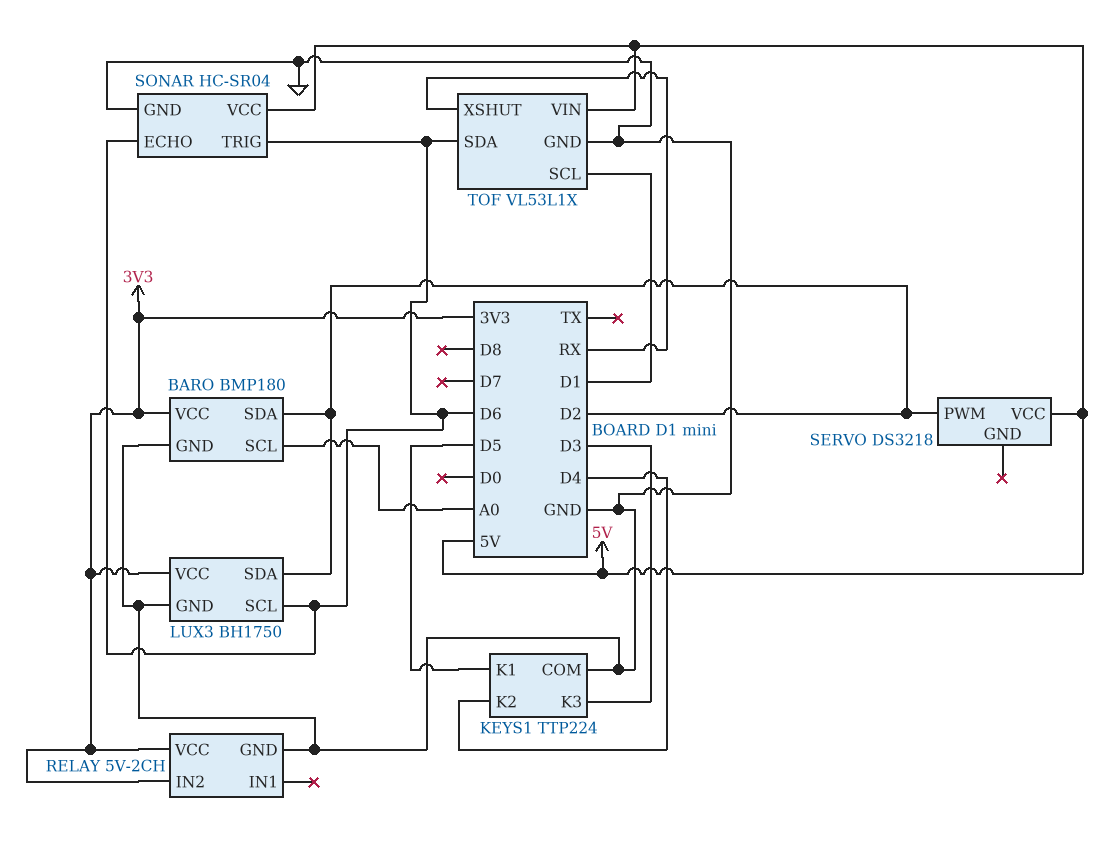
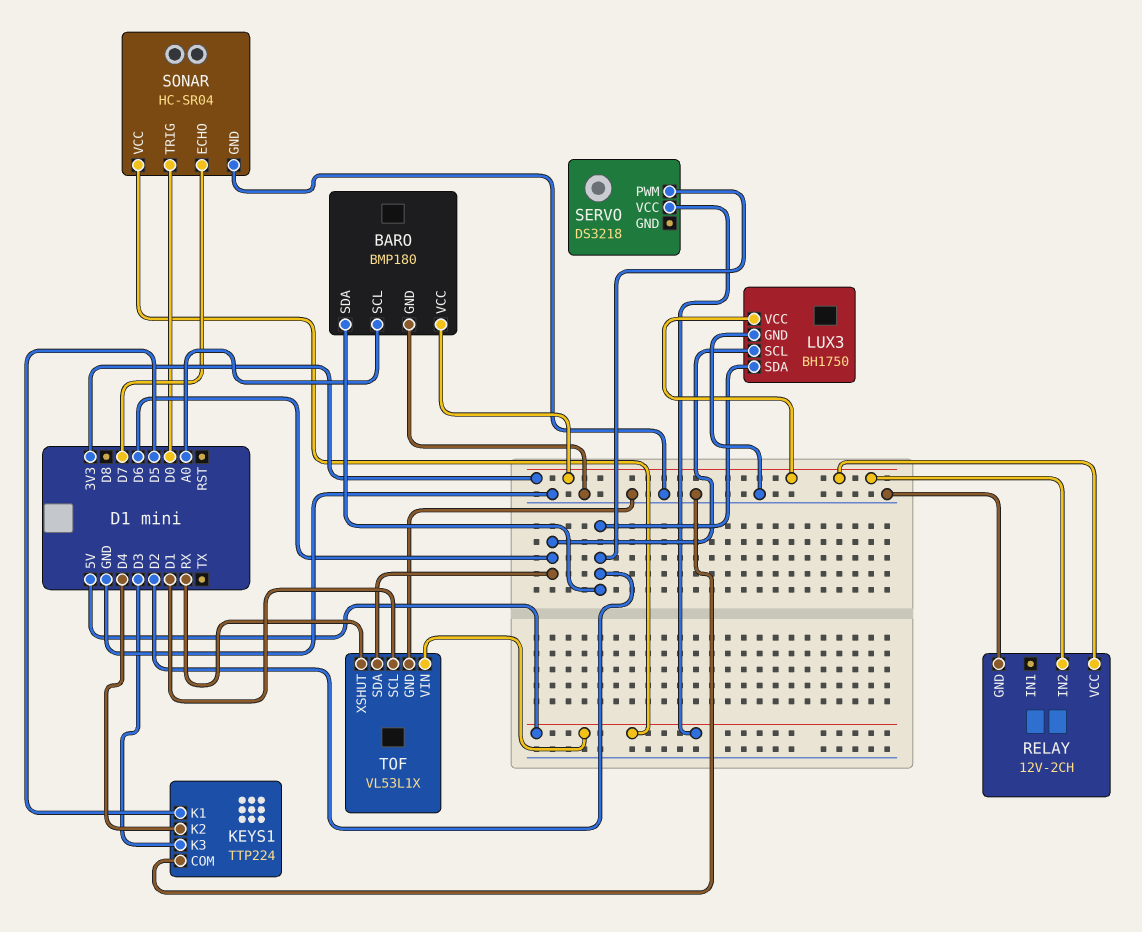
RELAY: 5V-2CH -> 12V-2CH
SONAR pin ECHO: D6 -> D7
SONAR pin TRIG: D6 -> D0

